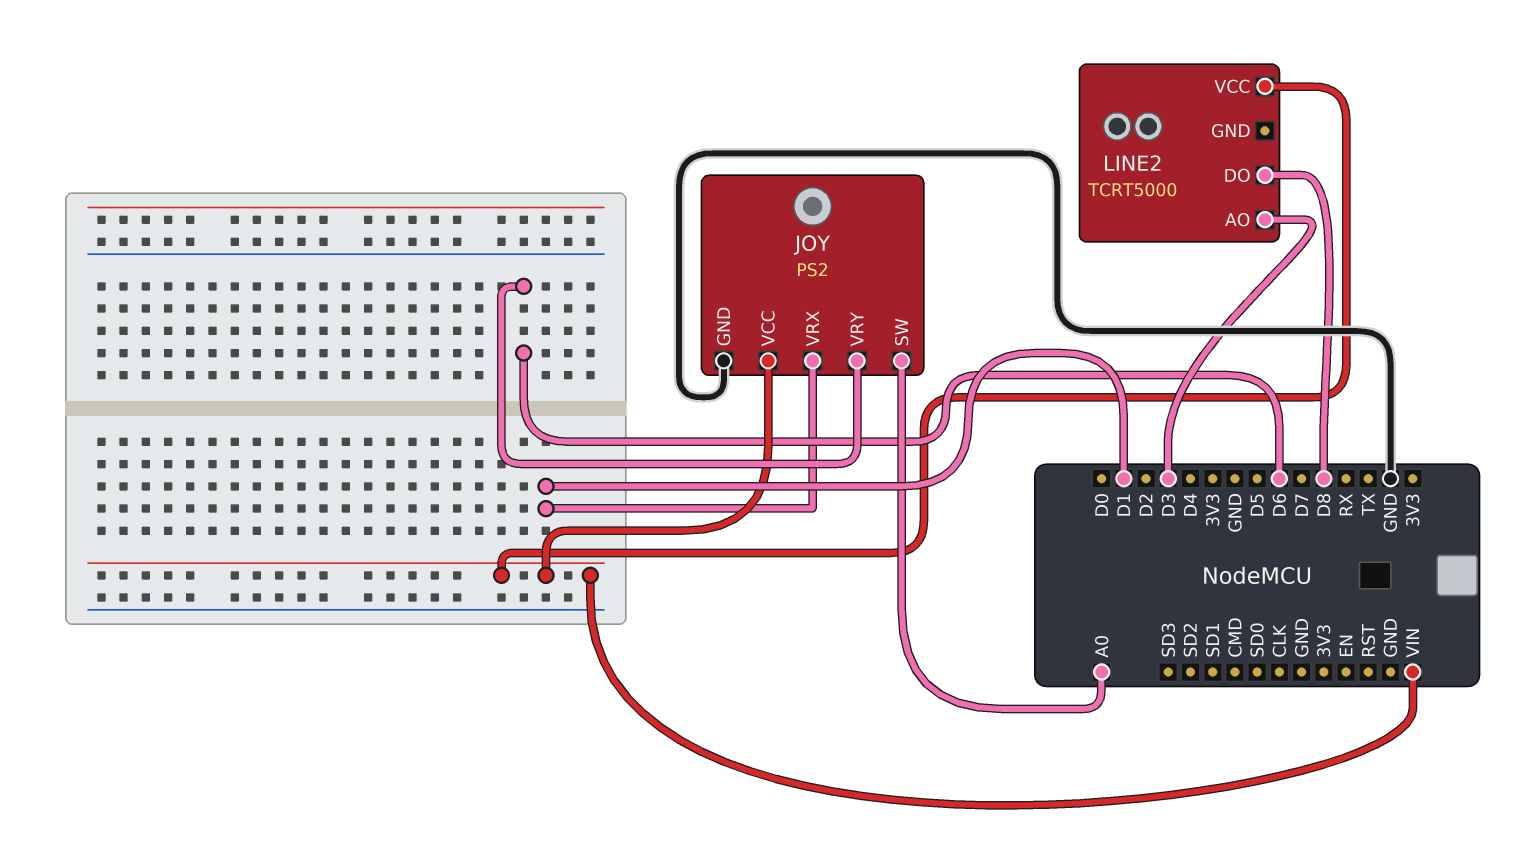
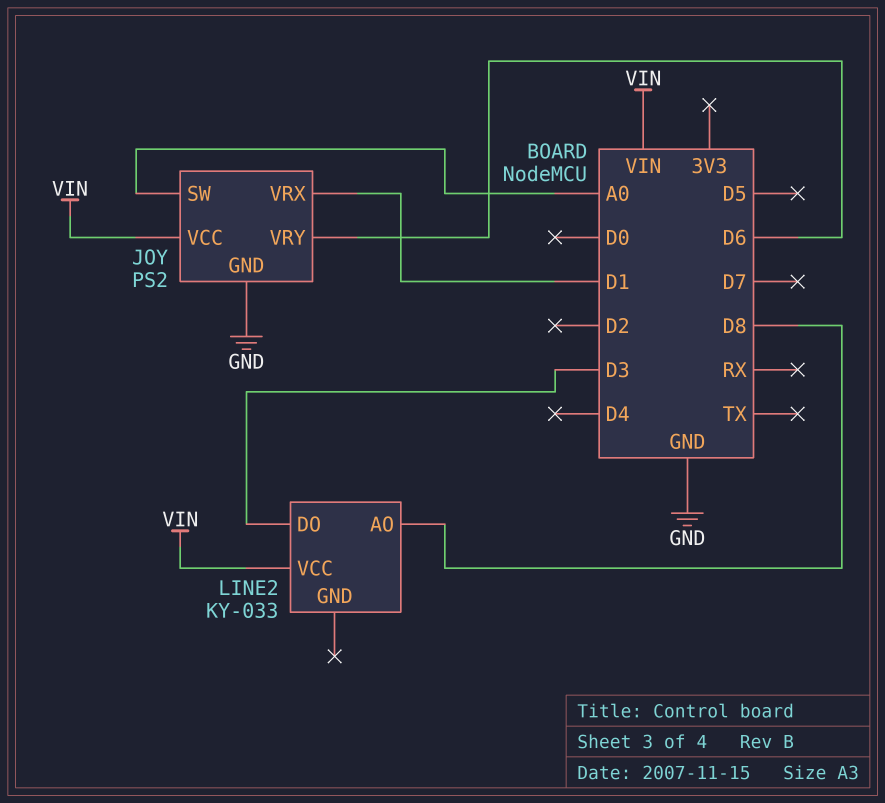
LINE2: TCRT5000 -> KY-033
LINE2 pin AO: D3 -> D8
LINE2 pin DO: D8 -> D3

